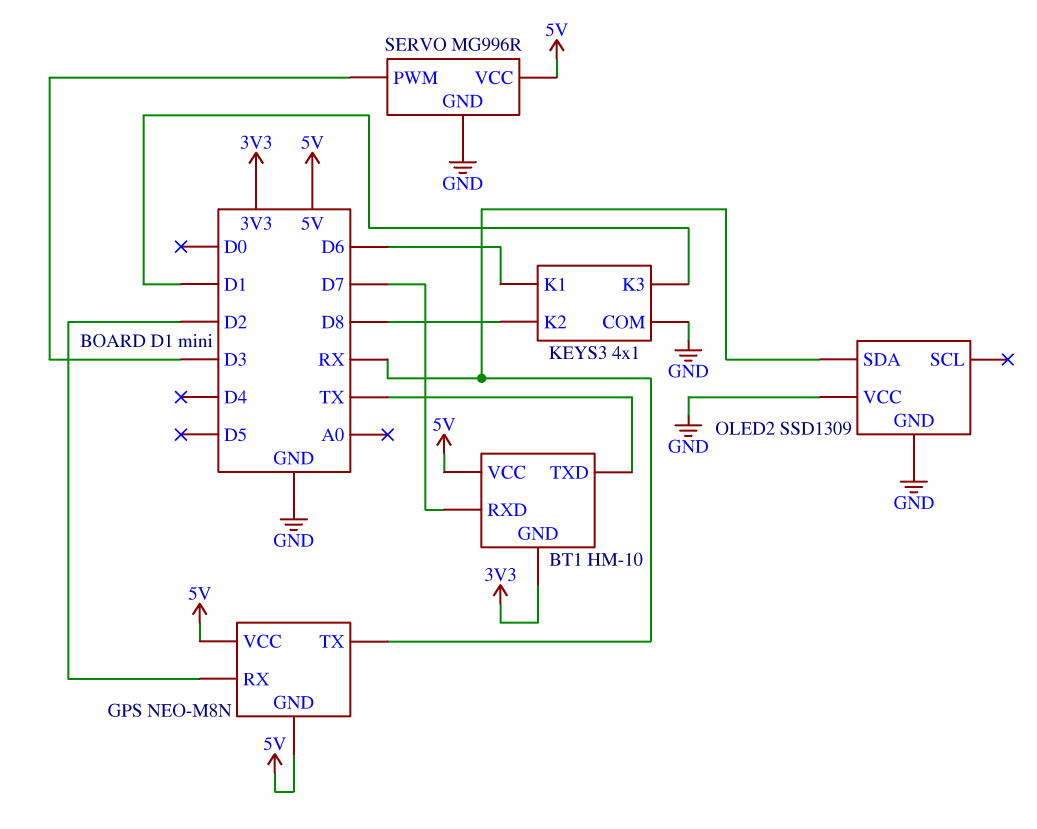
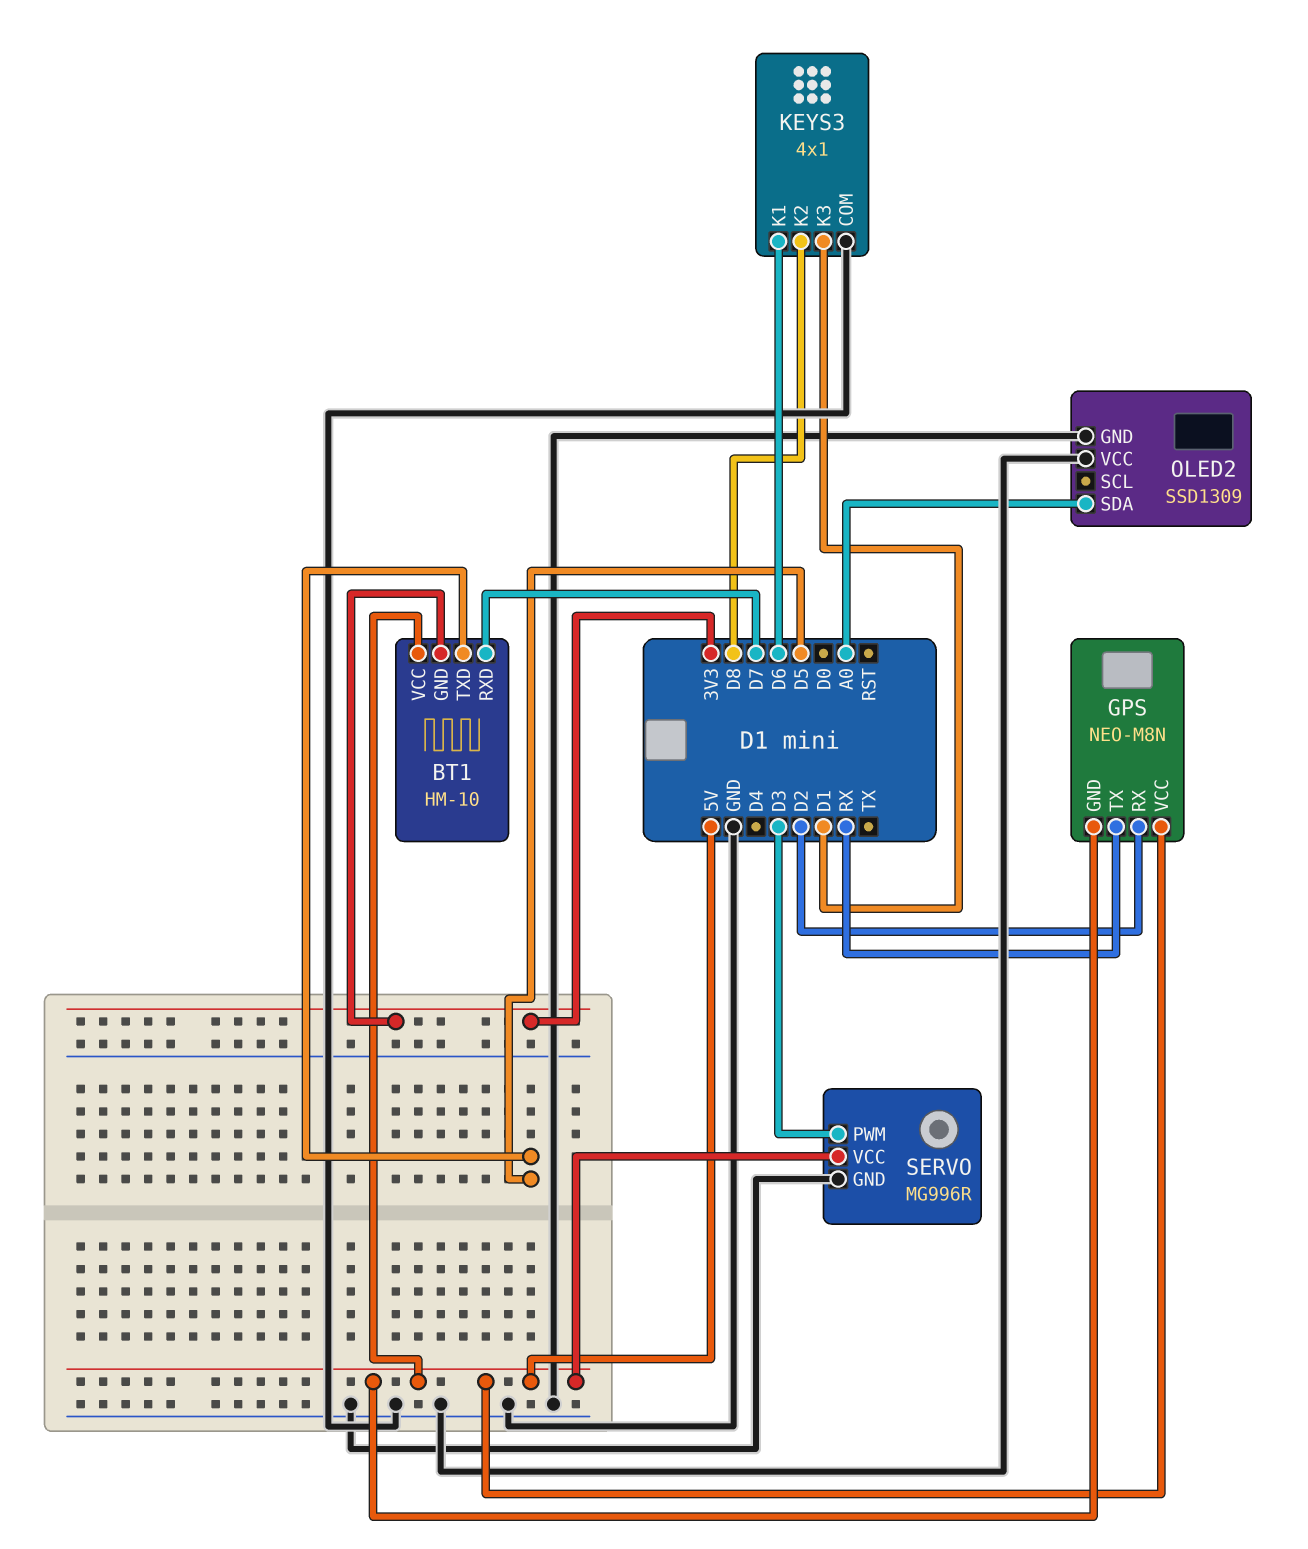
BT1 pin TXD: TX -> D5
OLED2 pin SDA: RX -> A0

